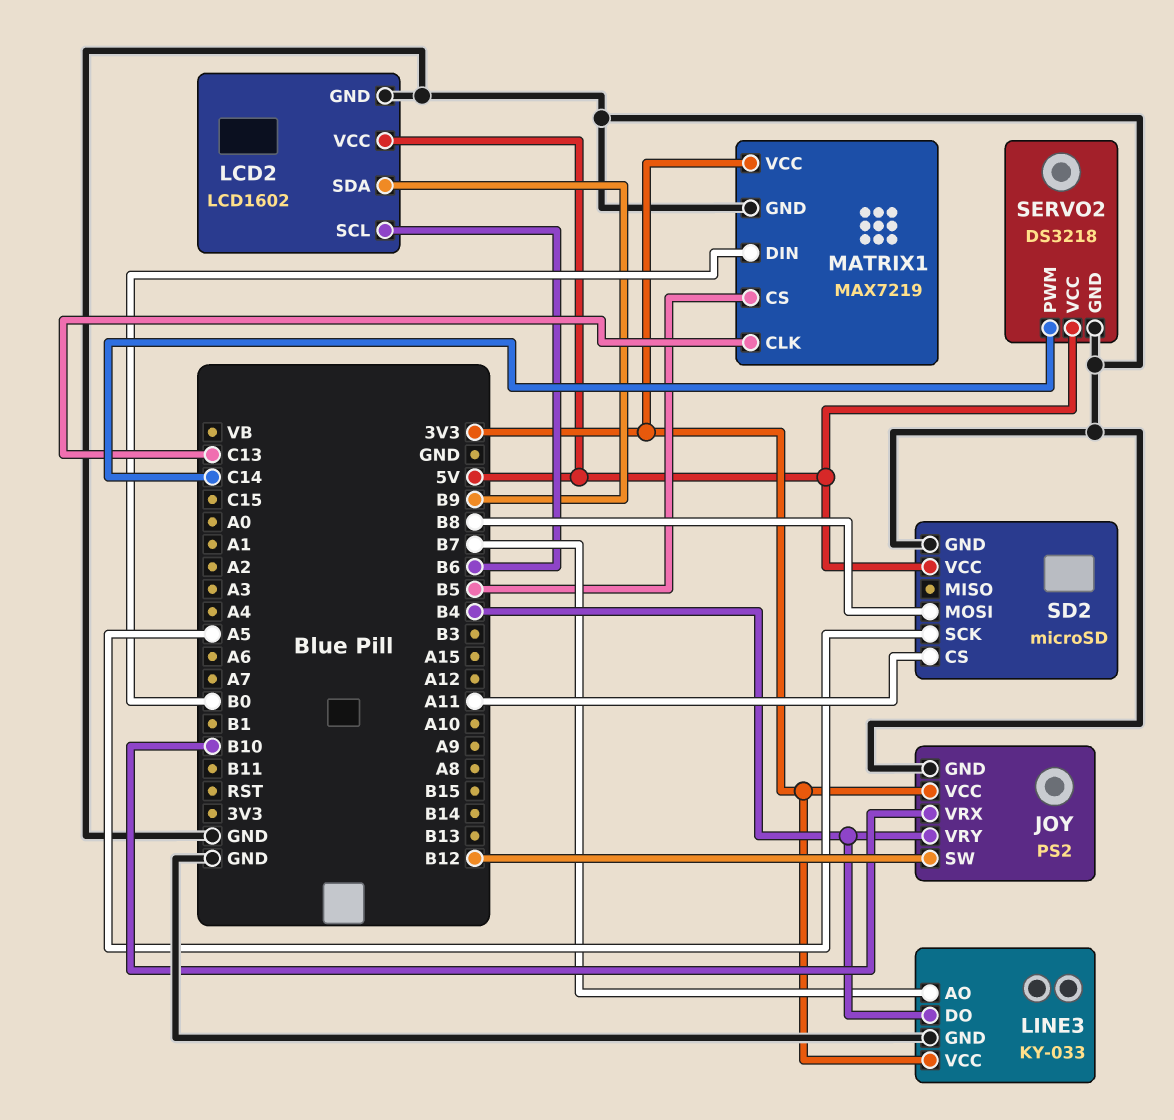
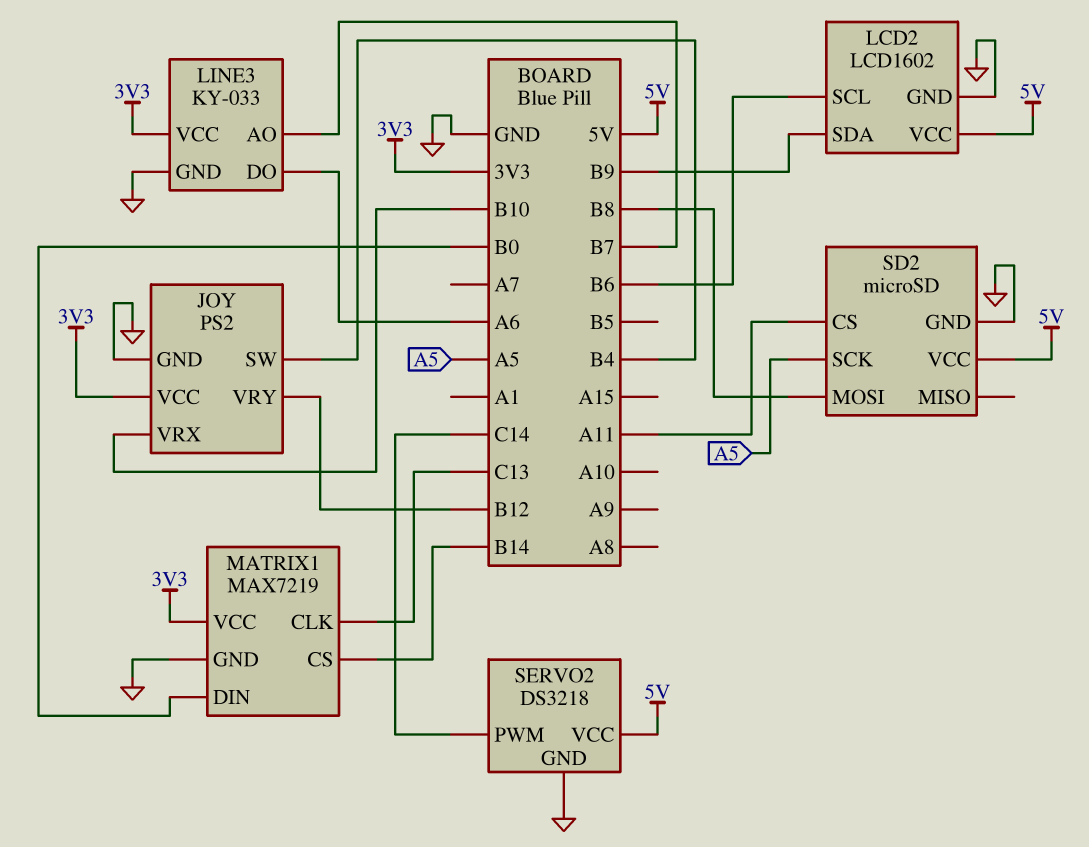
JOY pin SW: B12 -> B4
JOY pin VRY: B4 -> B12
LINE3 pin DO: B4 -> A6
MATRIX1 pin CS: B5 -> B14

